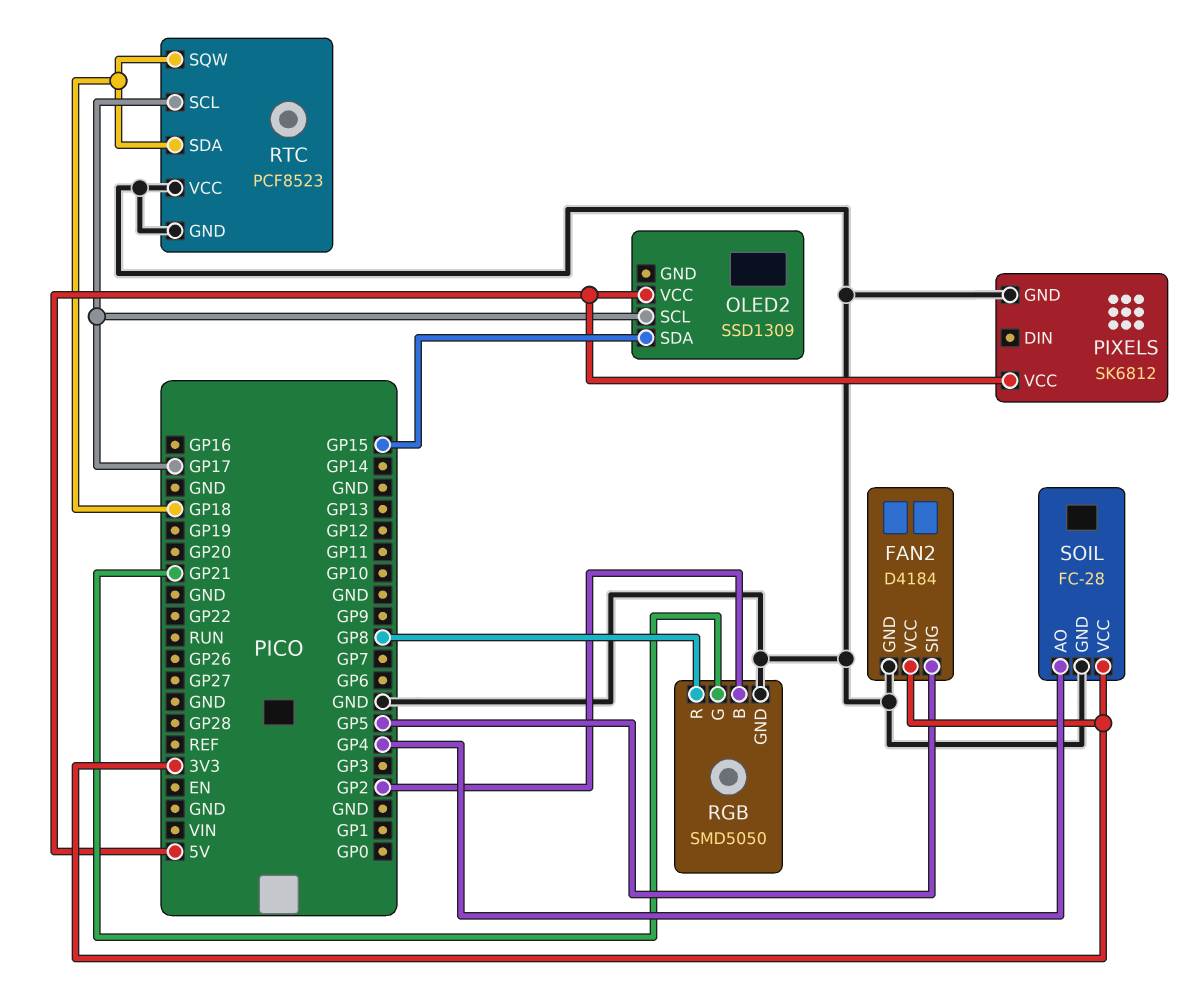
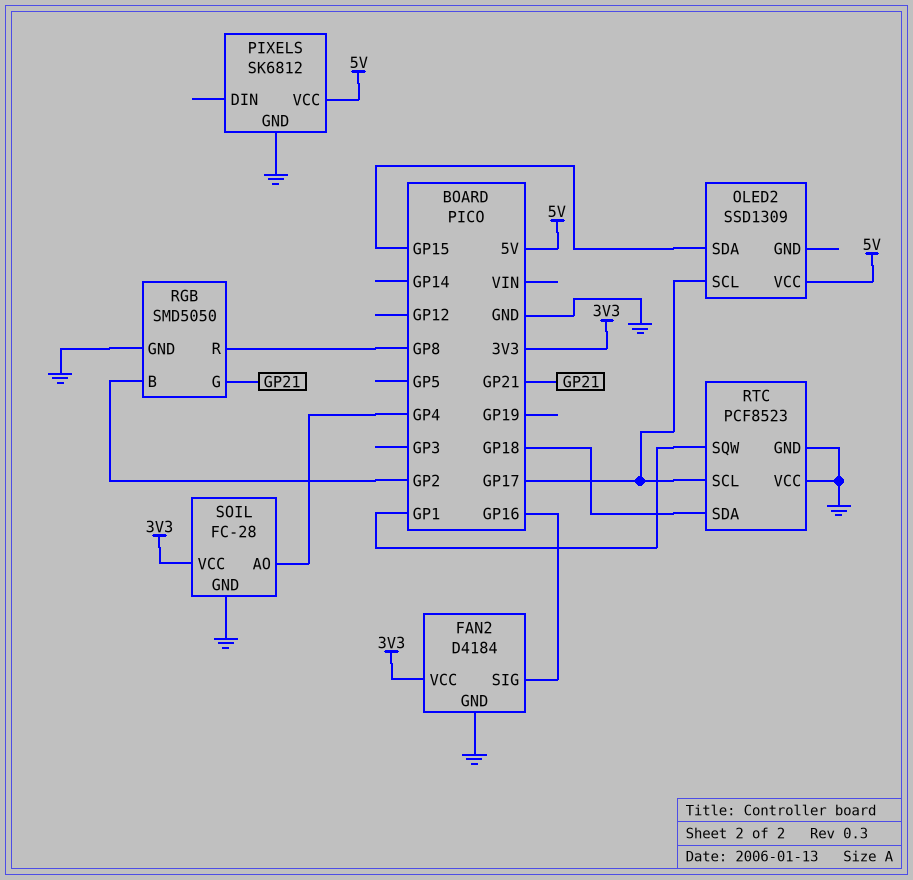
FAN2 pin SIG: GP5 -> GP16
RTC pin SQW: GP18 -> GP1

